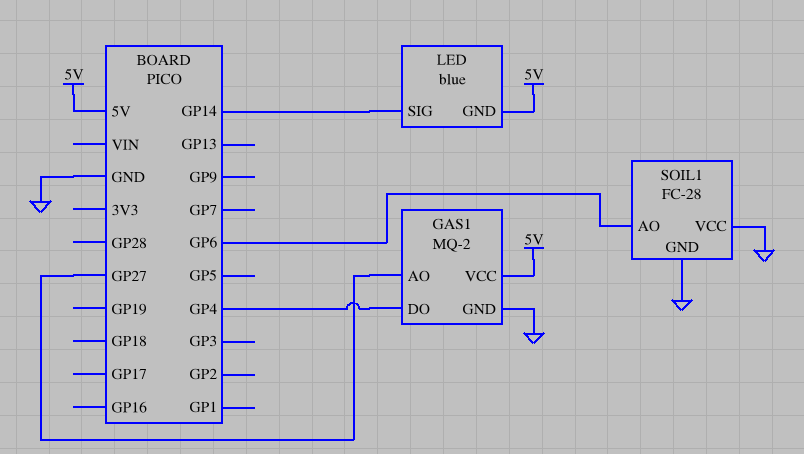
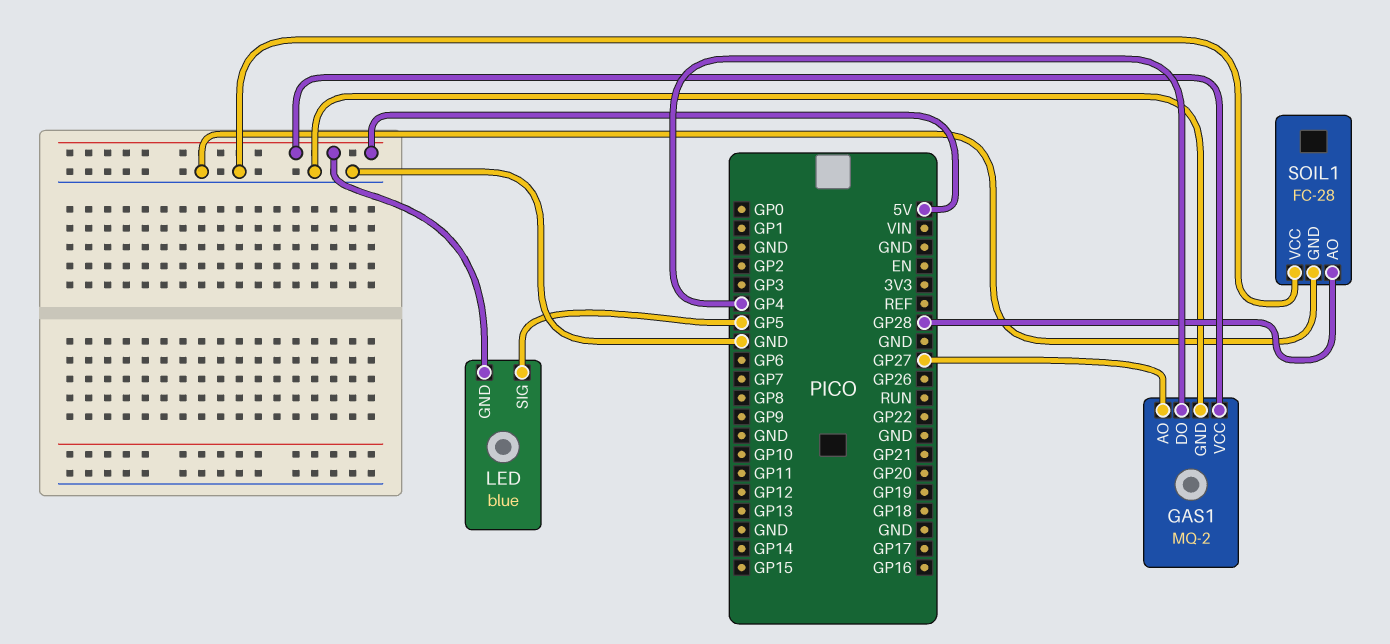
LED pin SIG: GP14 -> GP5
SOIL1 pin AO: GP6 -> GP28

